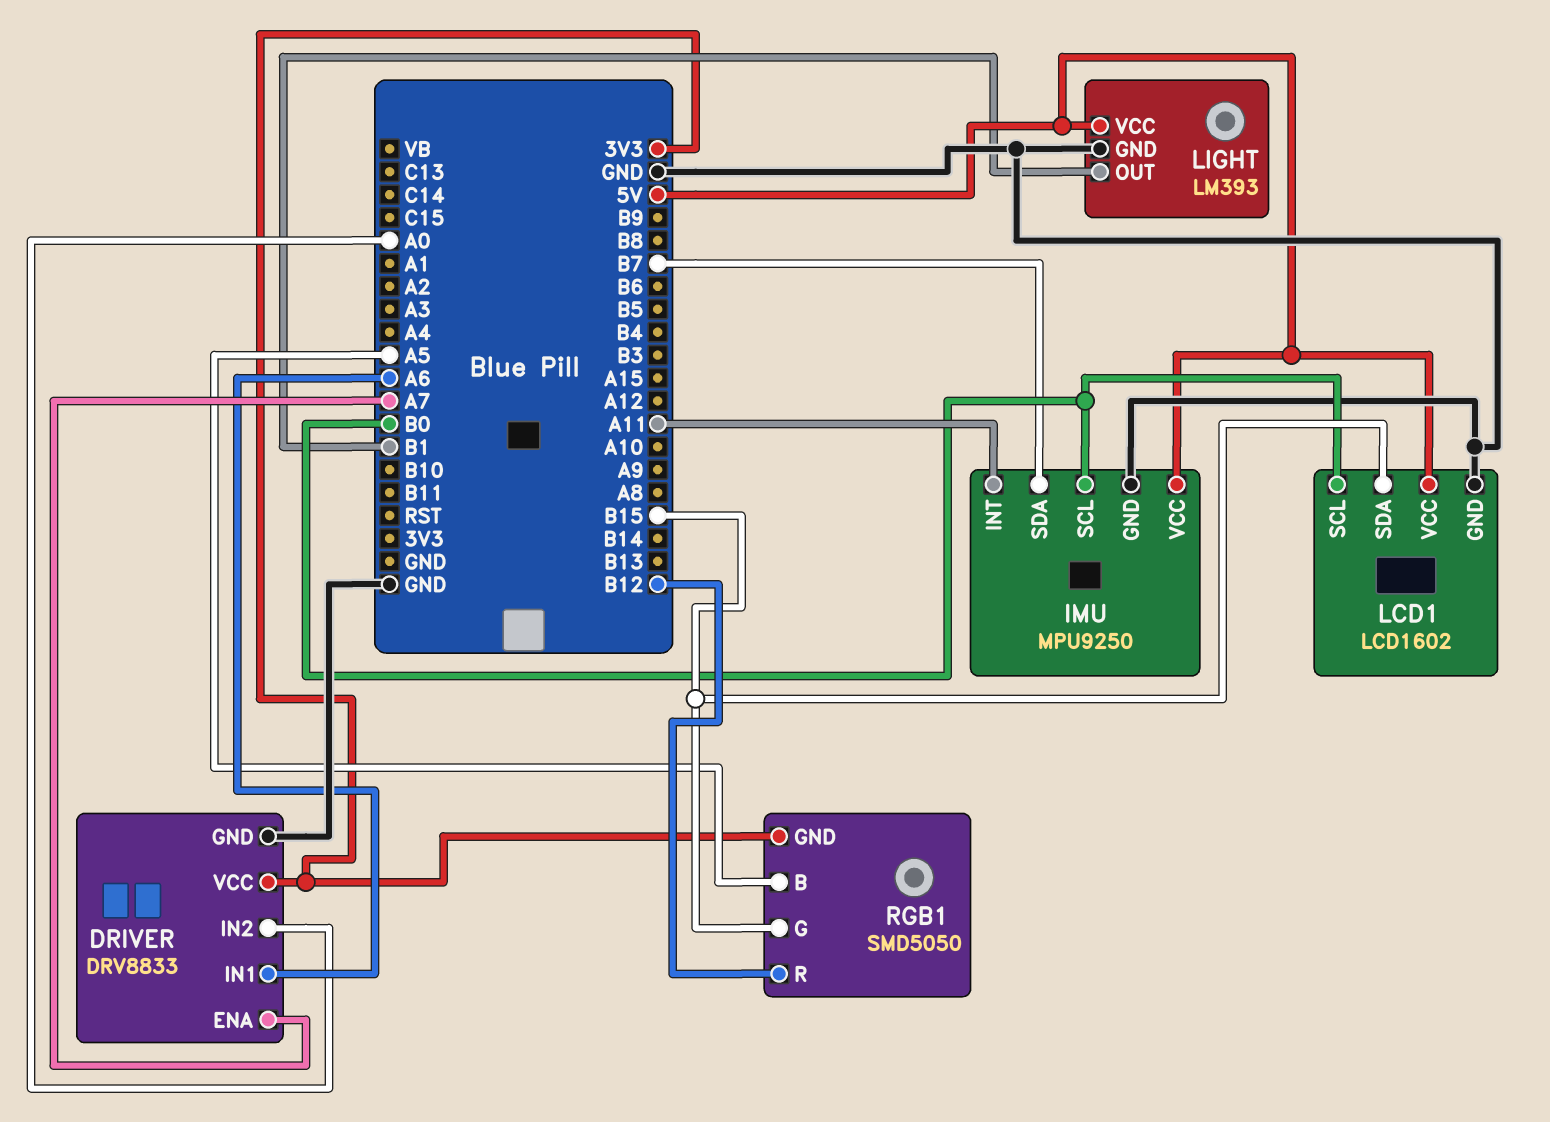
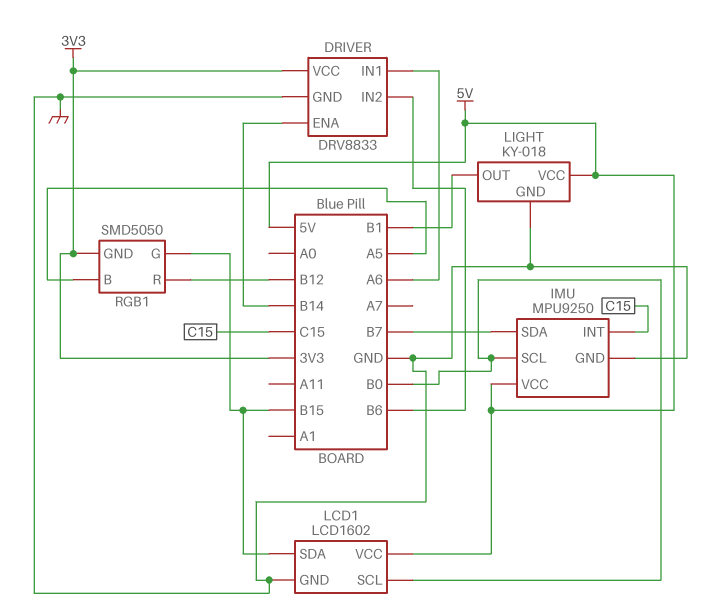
DRIVER pin ENA: A7 -> B14
DRIVER pin IN2: A0 -> B6
IMU pin INT: A11 -> C15
LIGHT: LM393 -> KY-018

